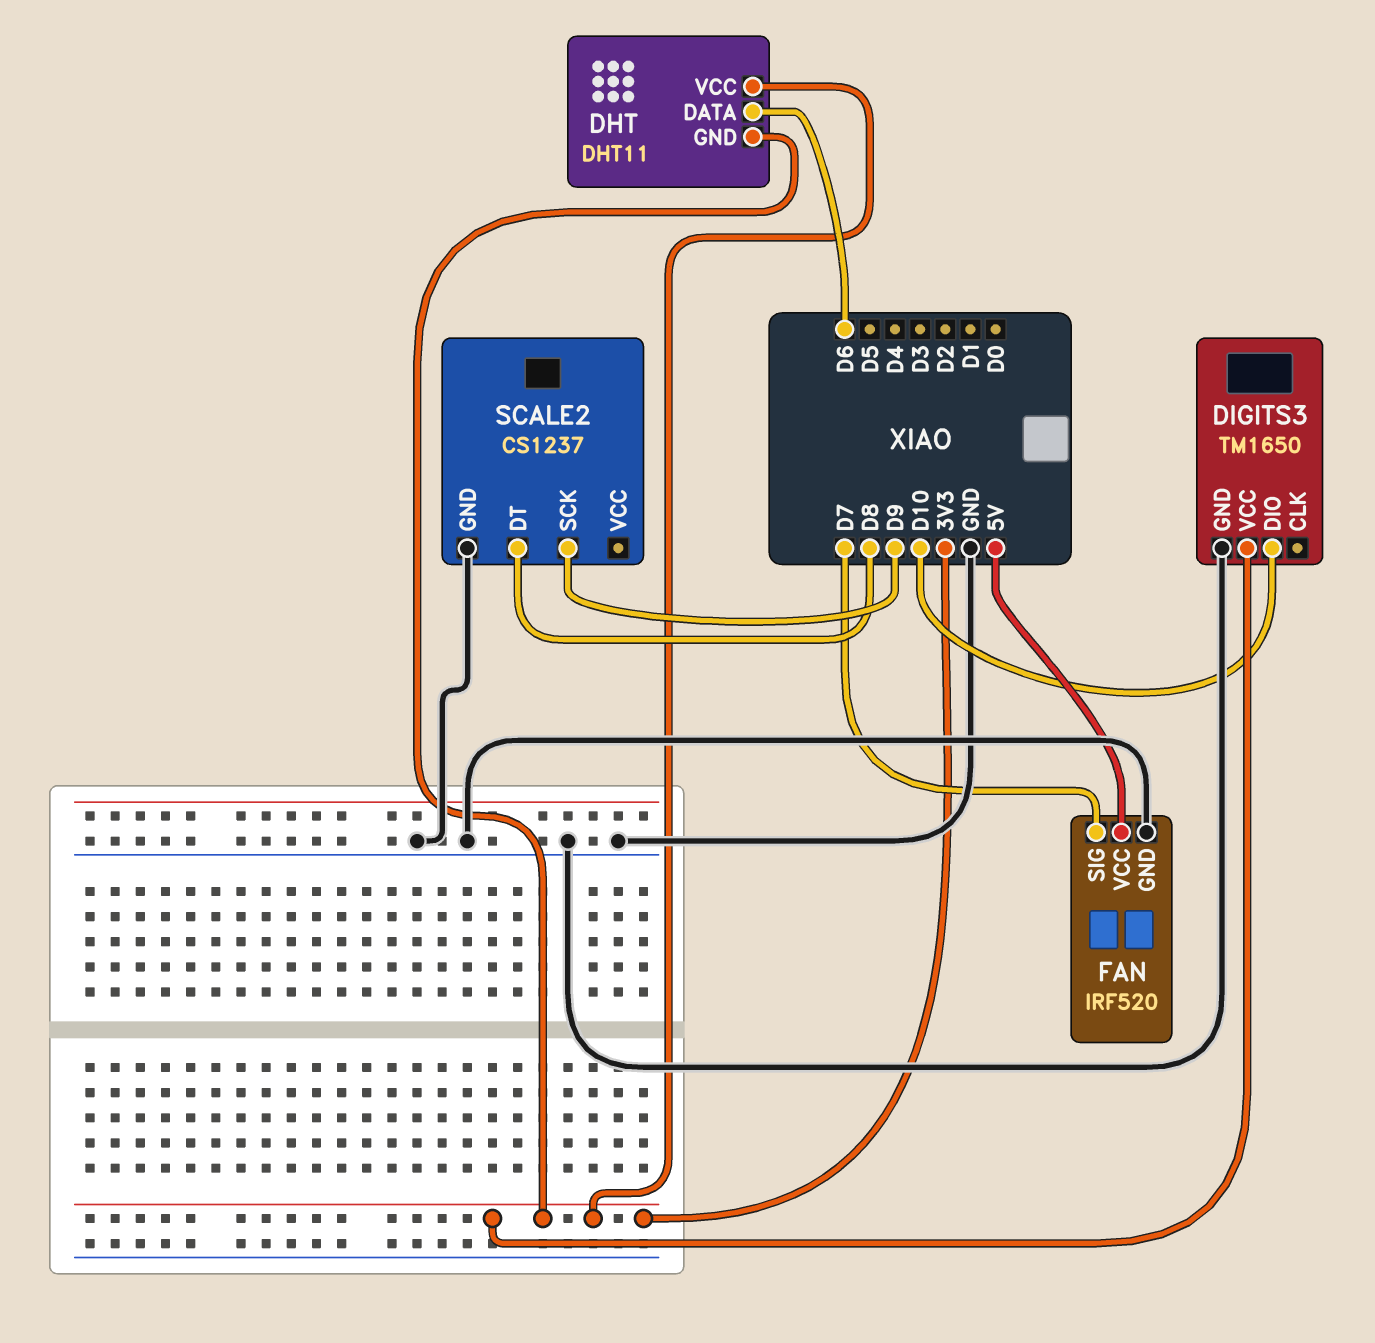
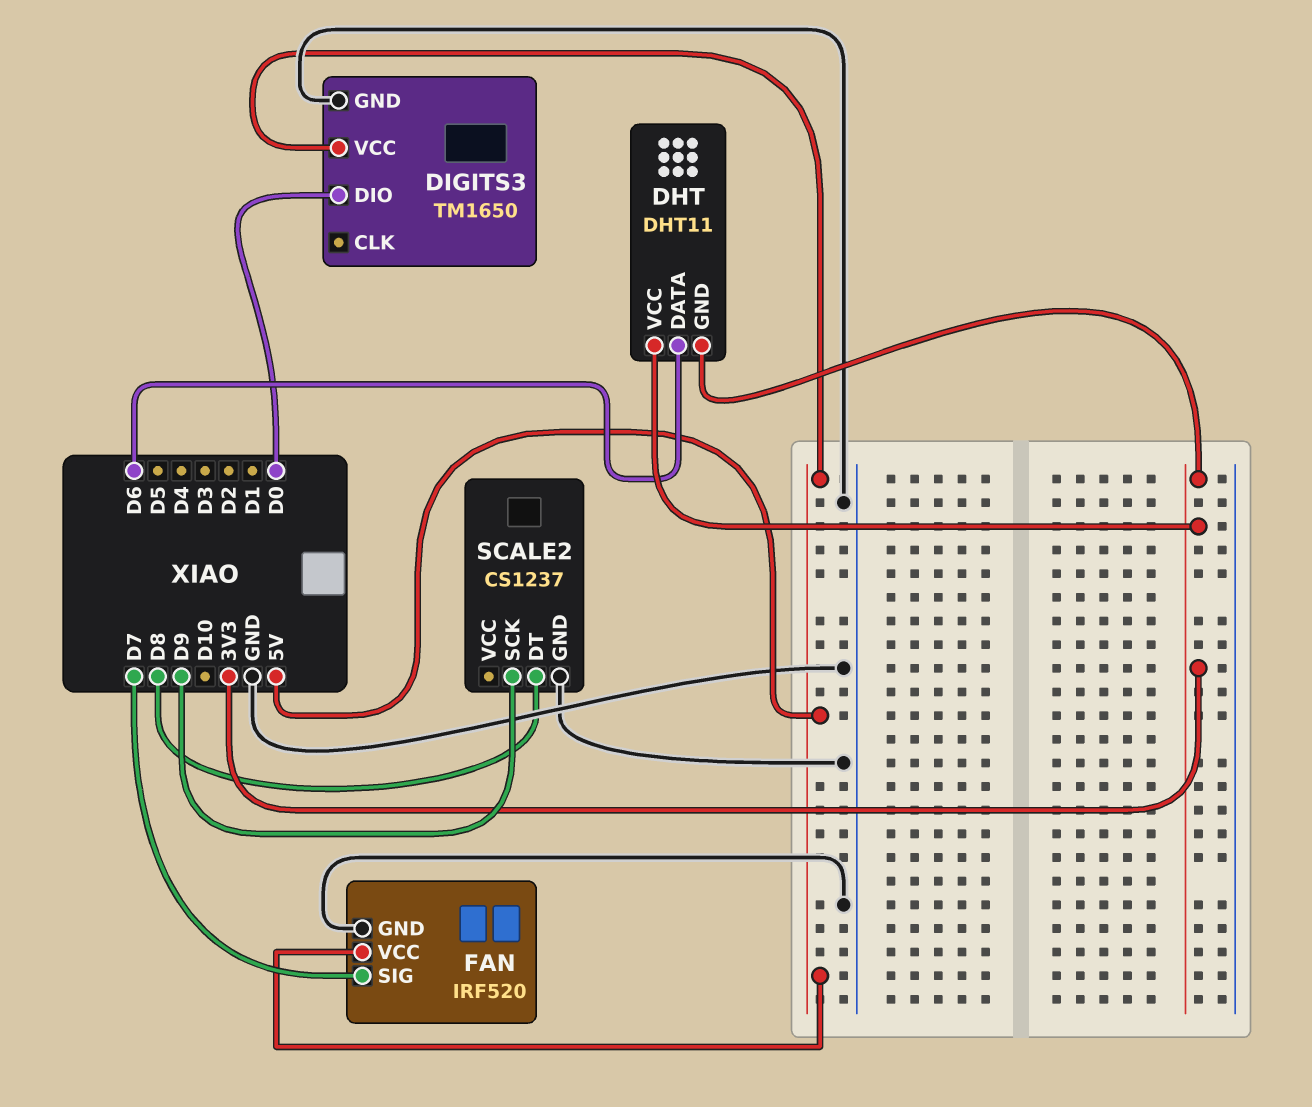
DIGITS3 pin DIO: D10 -> D0
DIGITS3 pin VCC: 3V3 -> 5V

